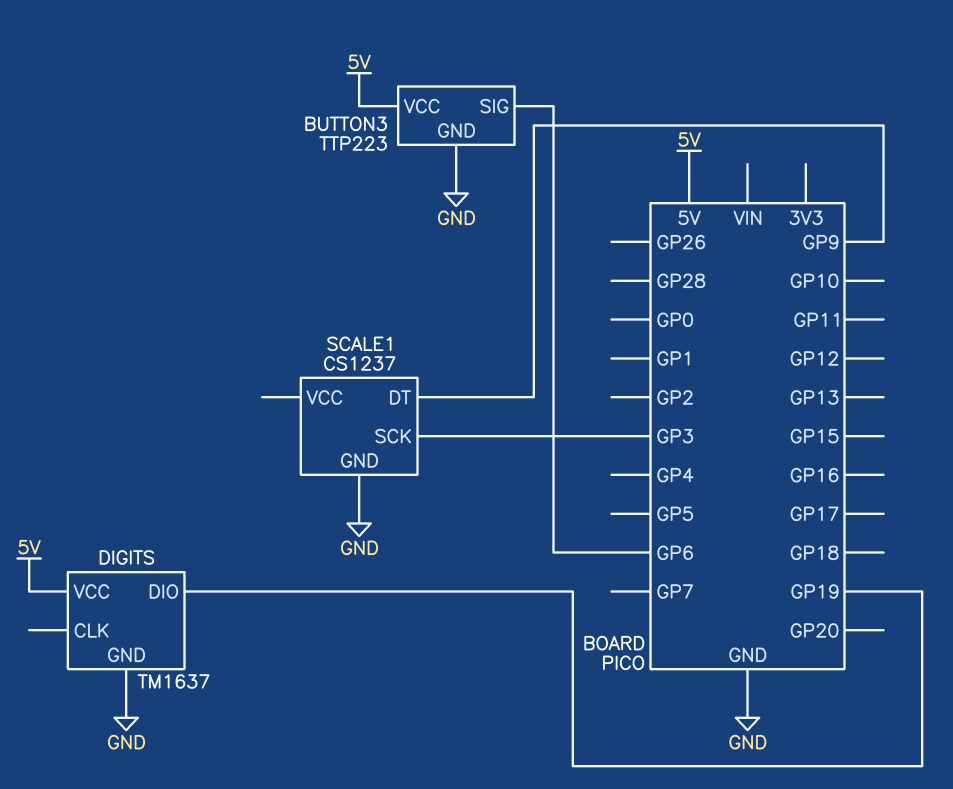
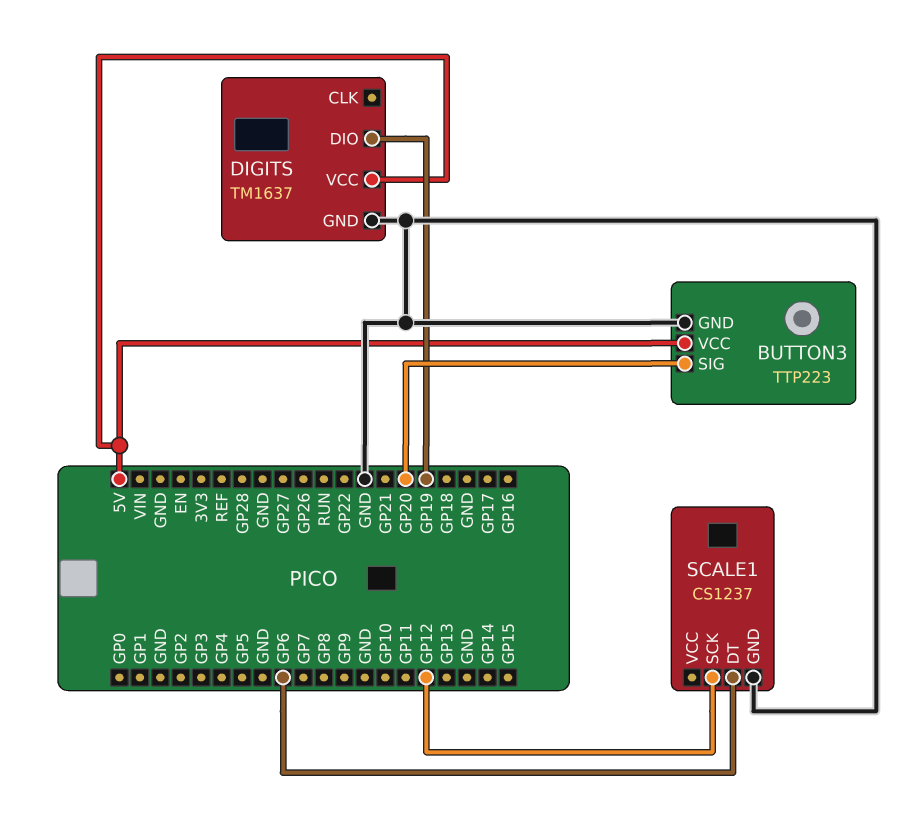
BUTTON3 pin SIG: GP6 -> GP20
SCALE1 pin DT: GP9 -> GP6
SCALE1 pin SCK: GP3 -> GP12

